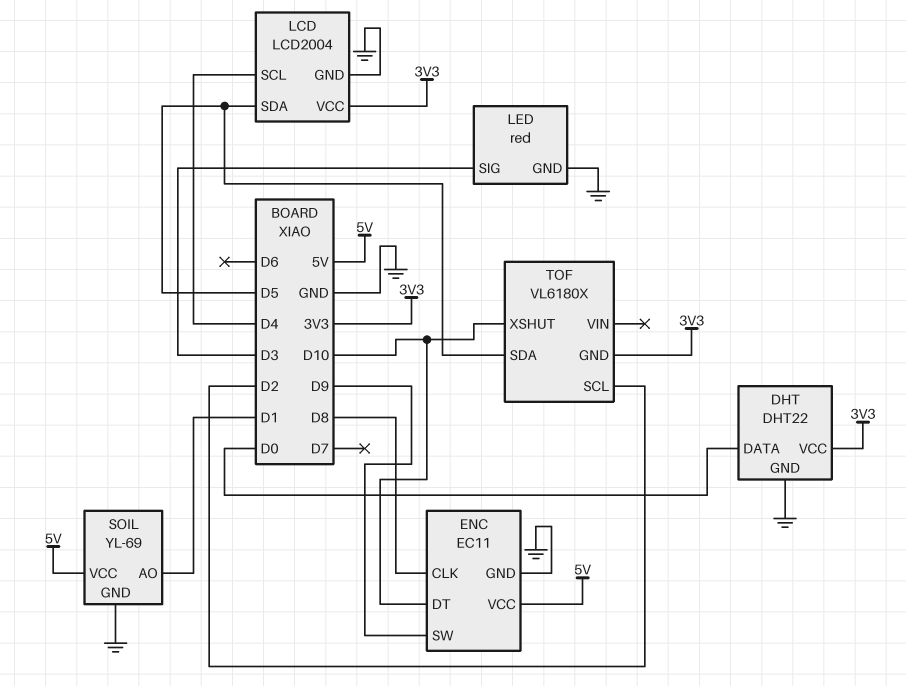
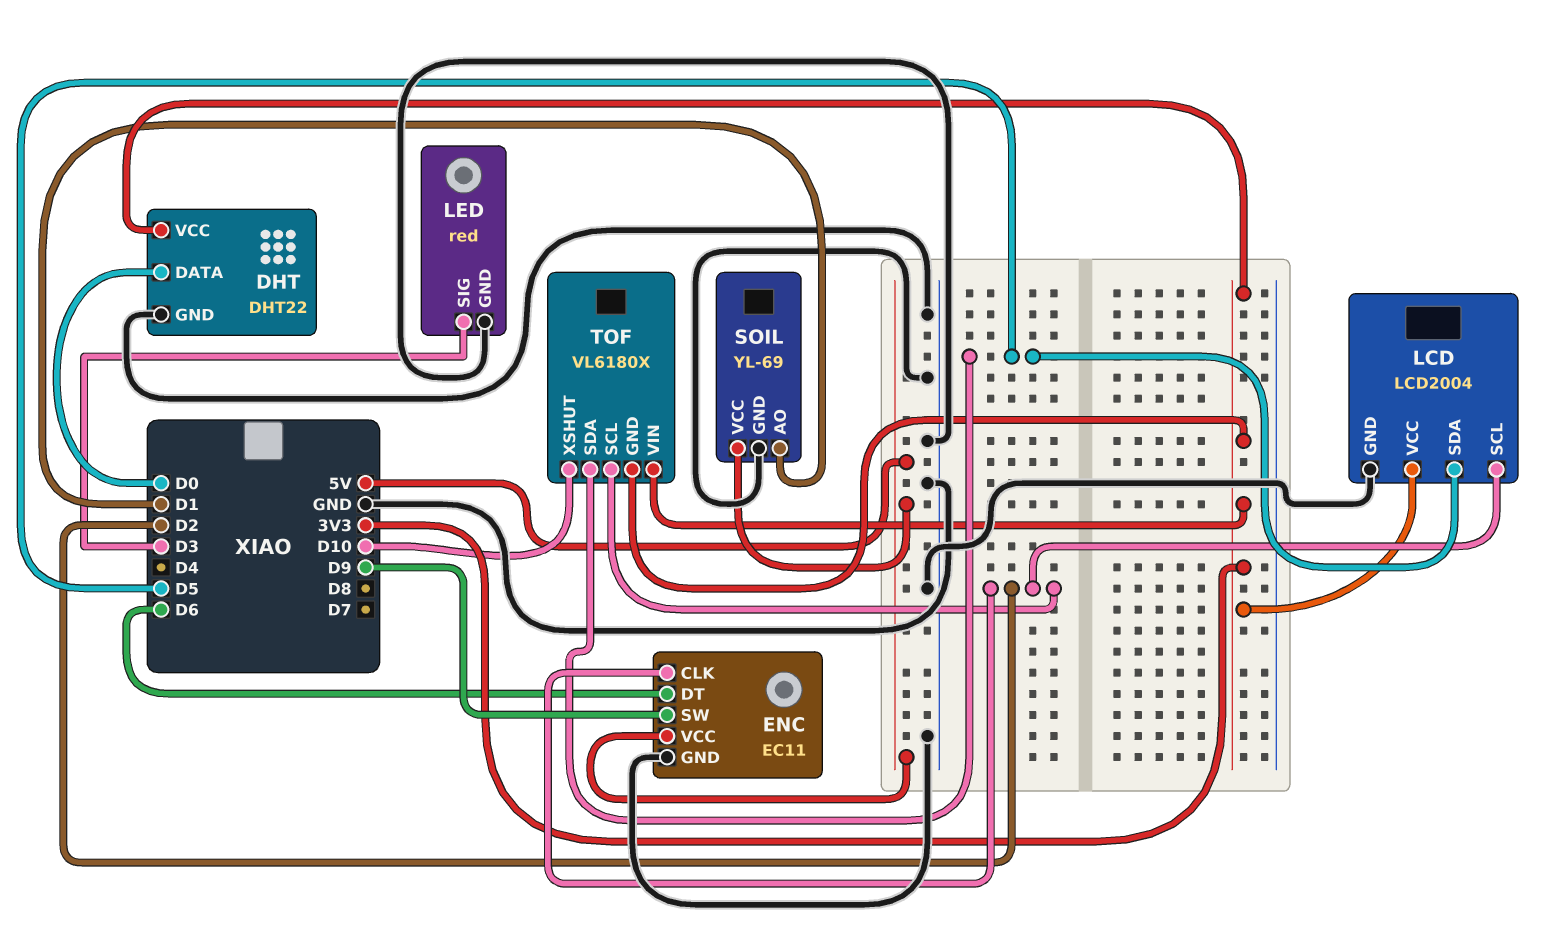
ENC pin CLK: D8 -> D2
ENC pin DT: D10 -> D6
LCD pin SCL: D4 -> D2
TOF pin VIN: none -> 3V3

